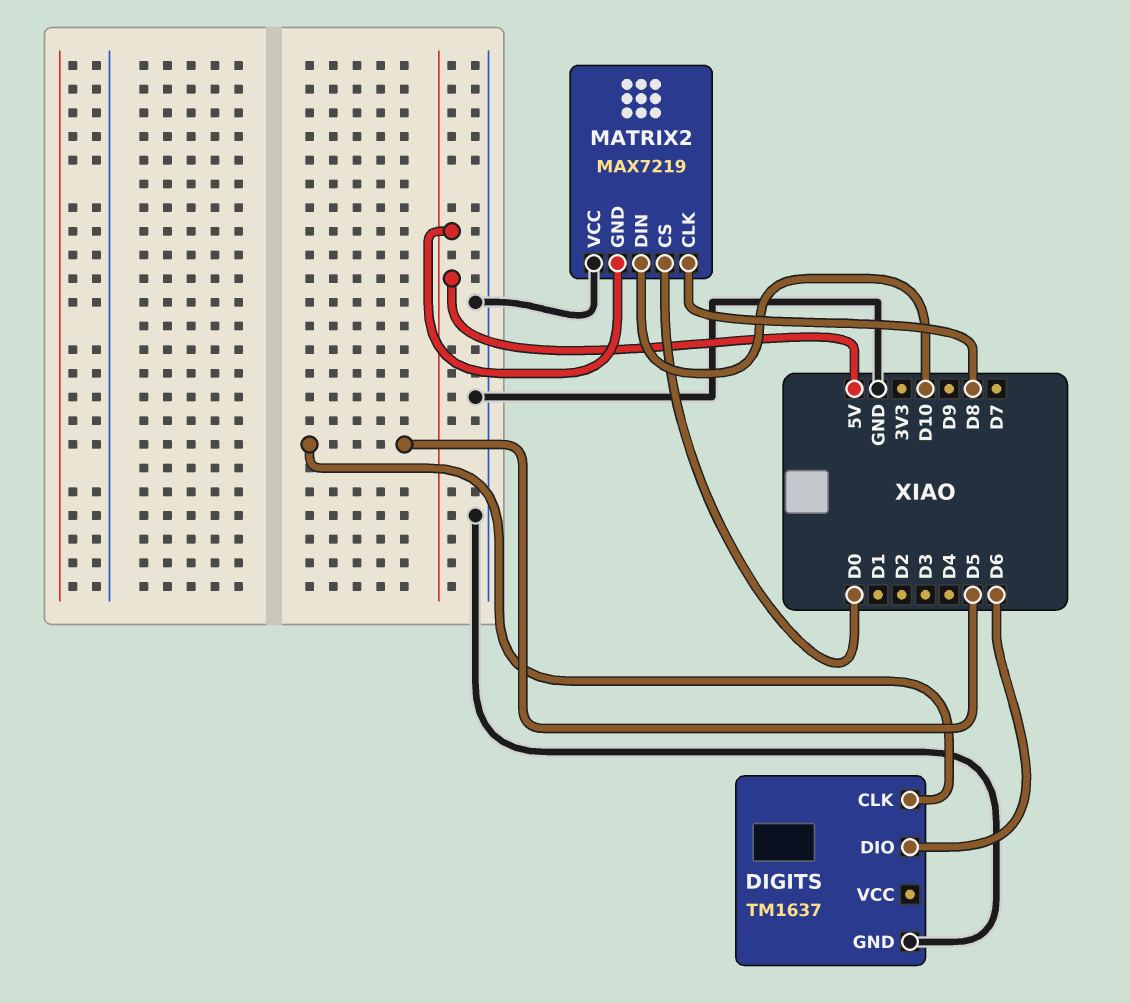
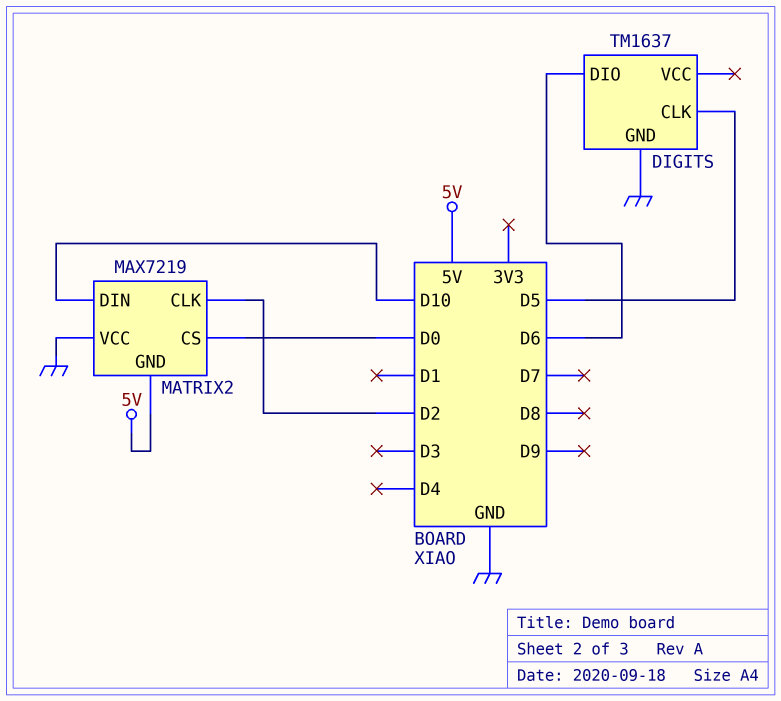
MATRIX2 pin CLK: D8 -> D2

